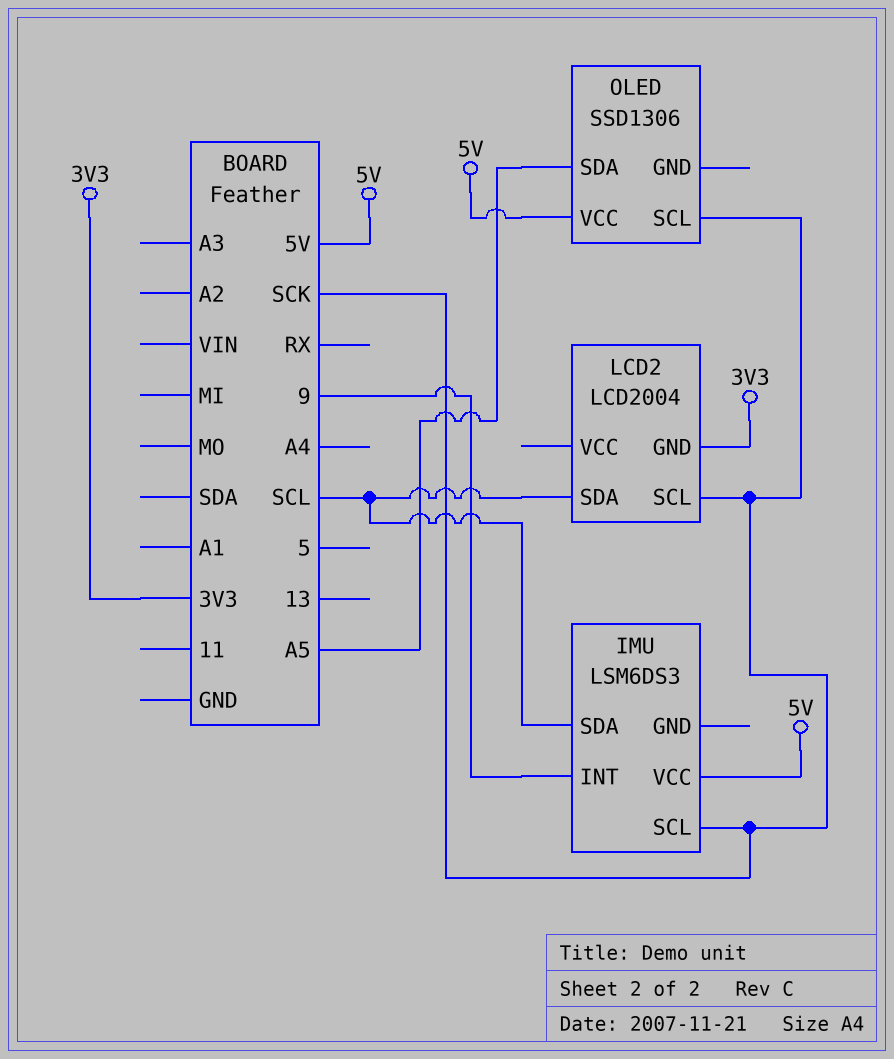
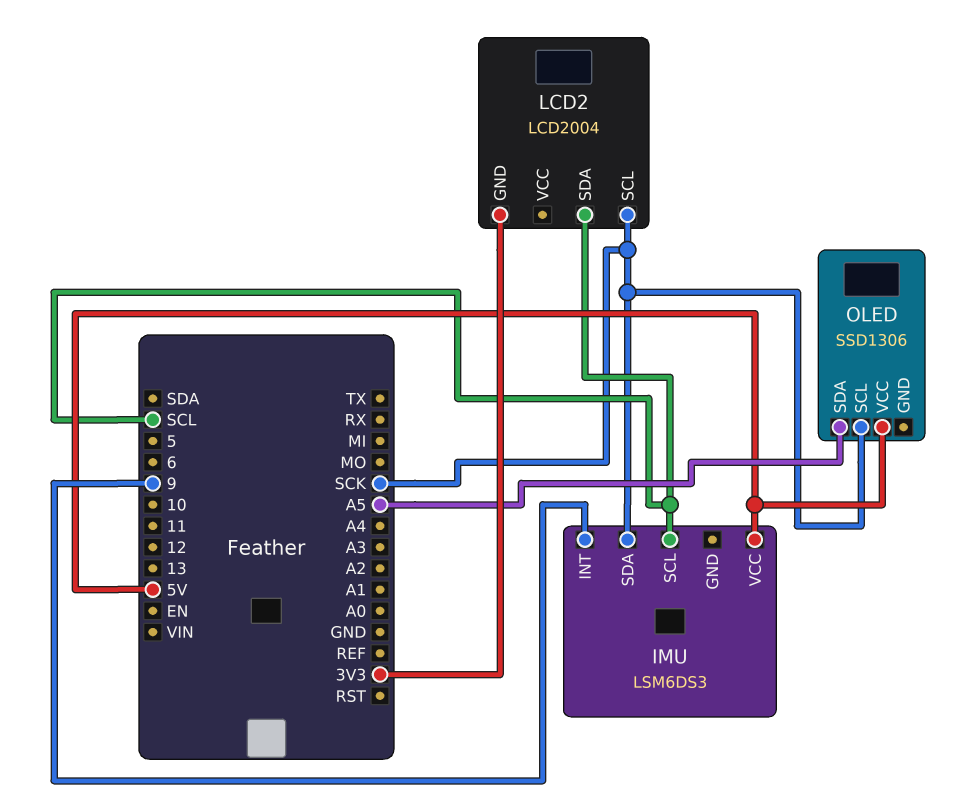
IMU pin SCL: SCK -> SCL
IMU pin SDA: SCL -> SCK

